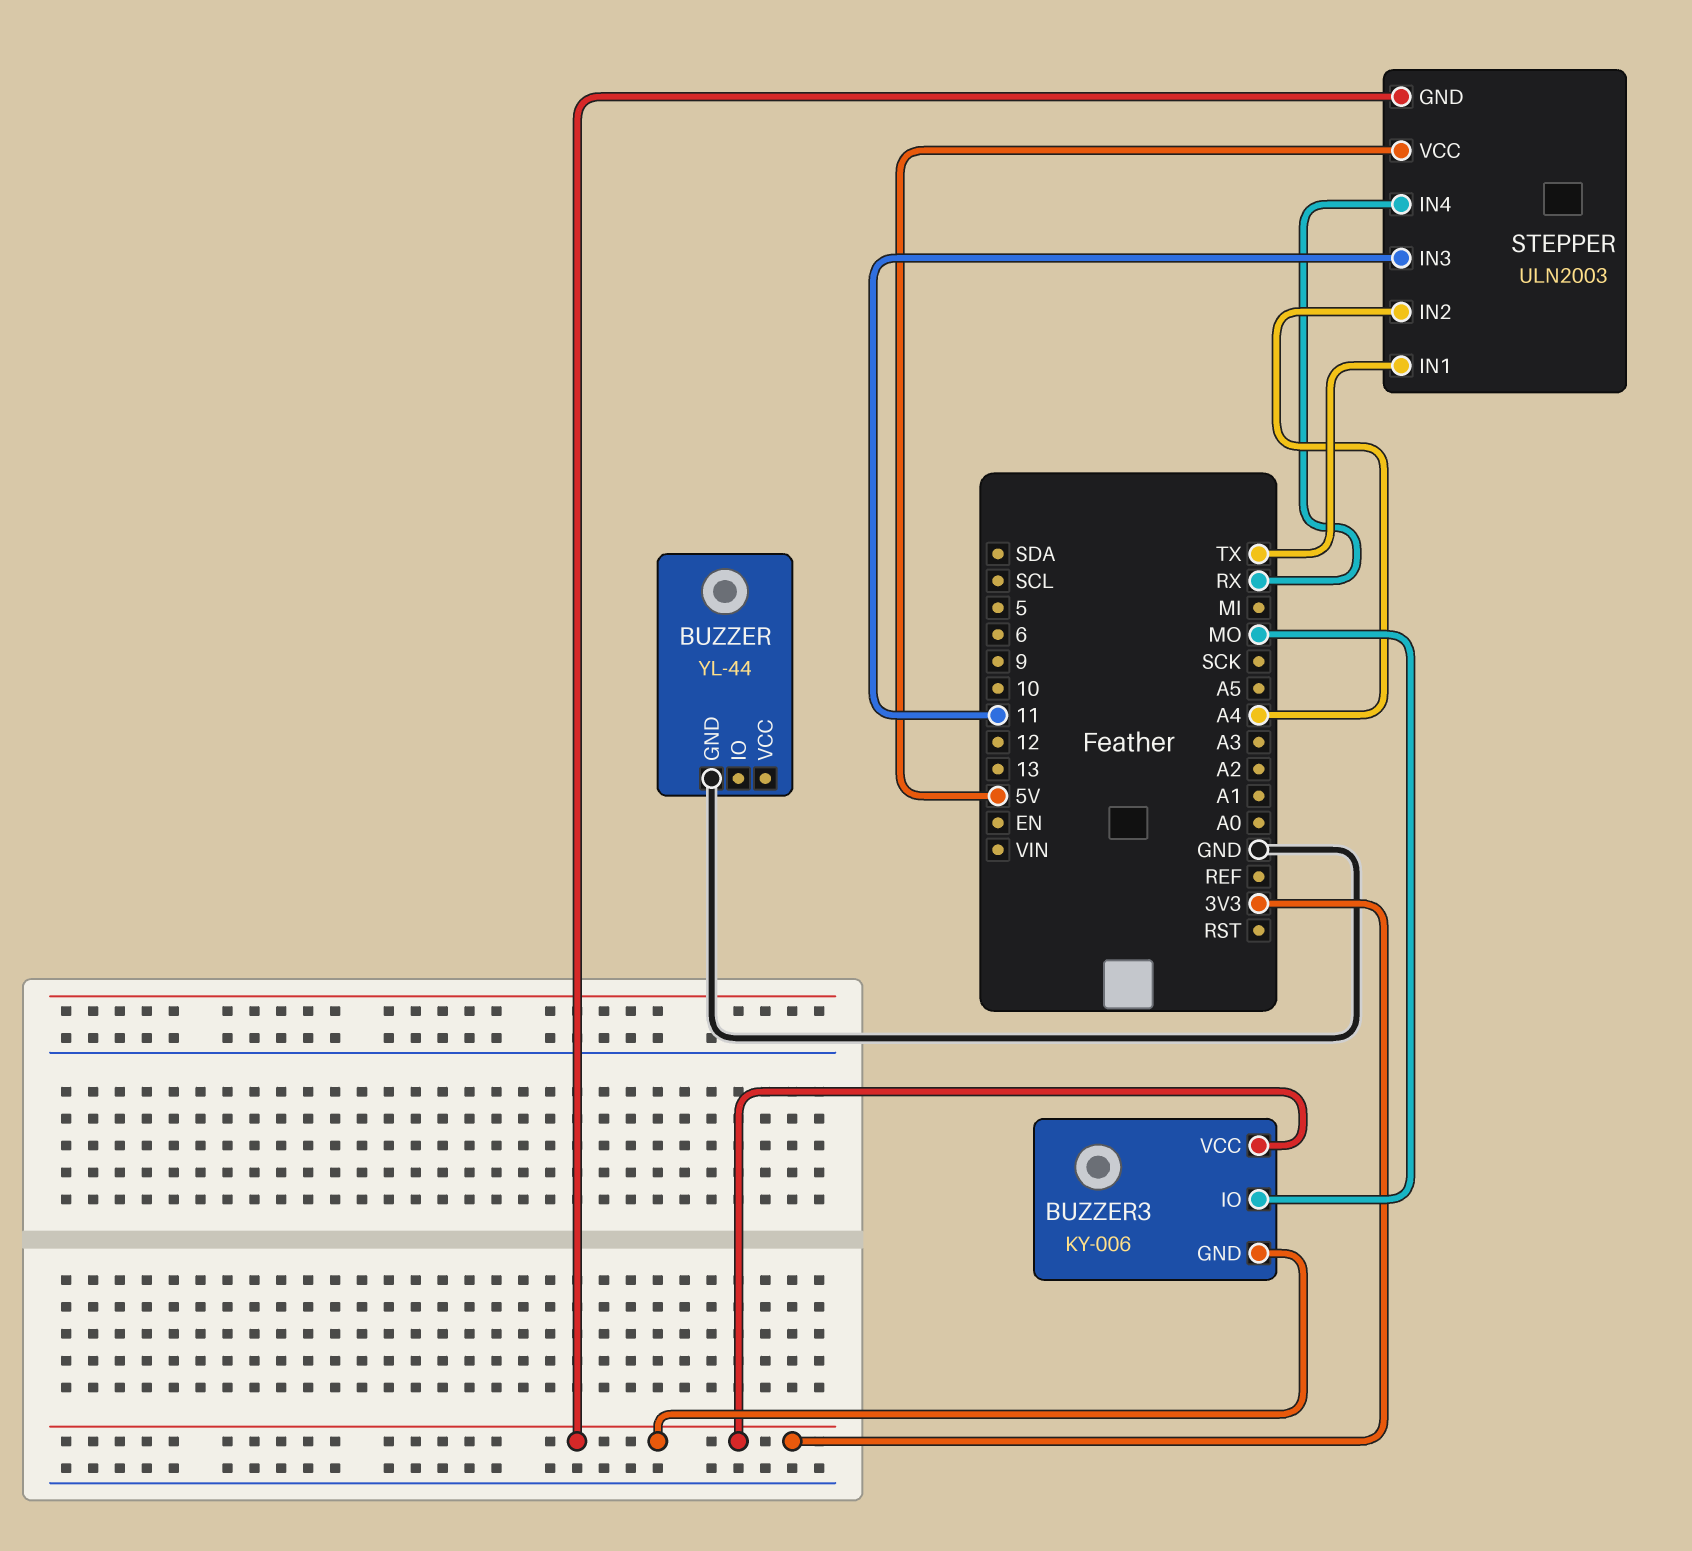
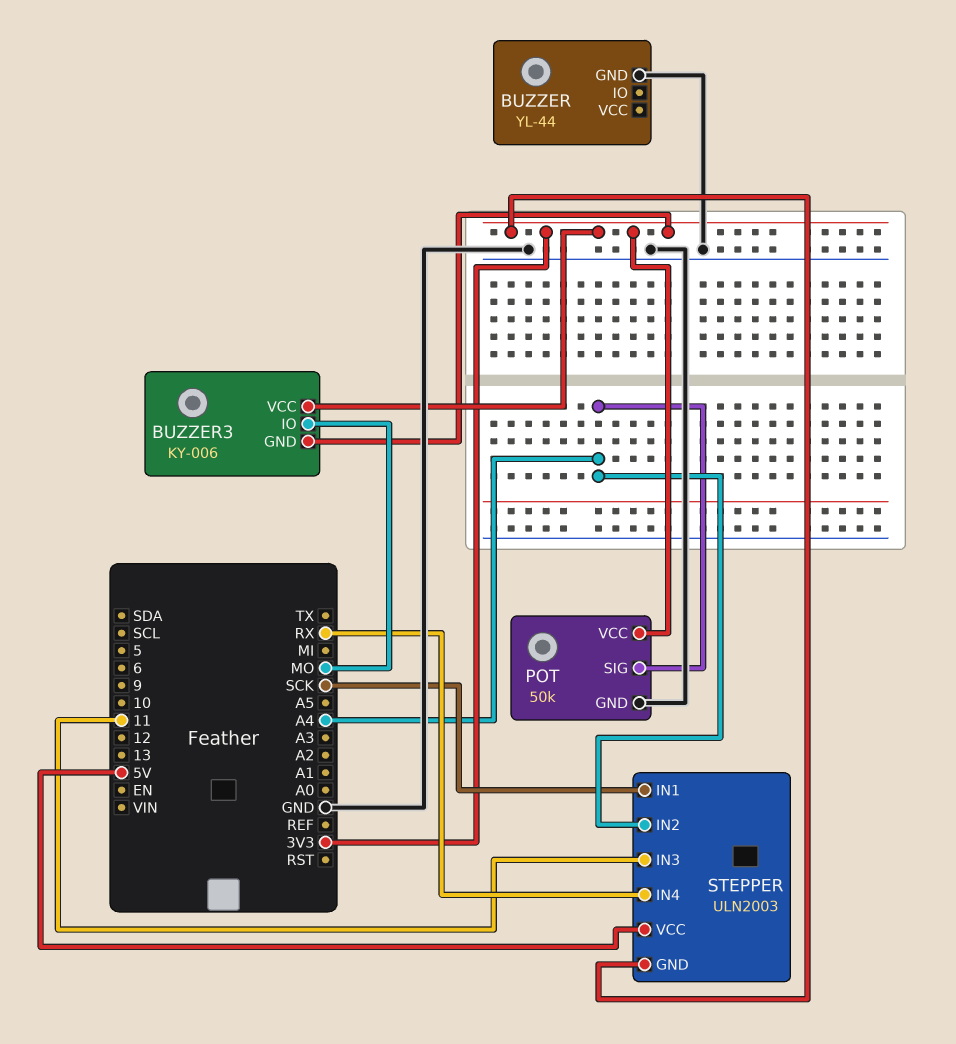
POT: none -> 50k
POT pin GND: none -> GND
POT pin SIG: none -> A4
POT pin VCC: none -> 3V3
STEPPER pin IN1: TX -> SCK

